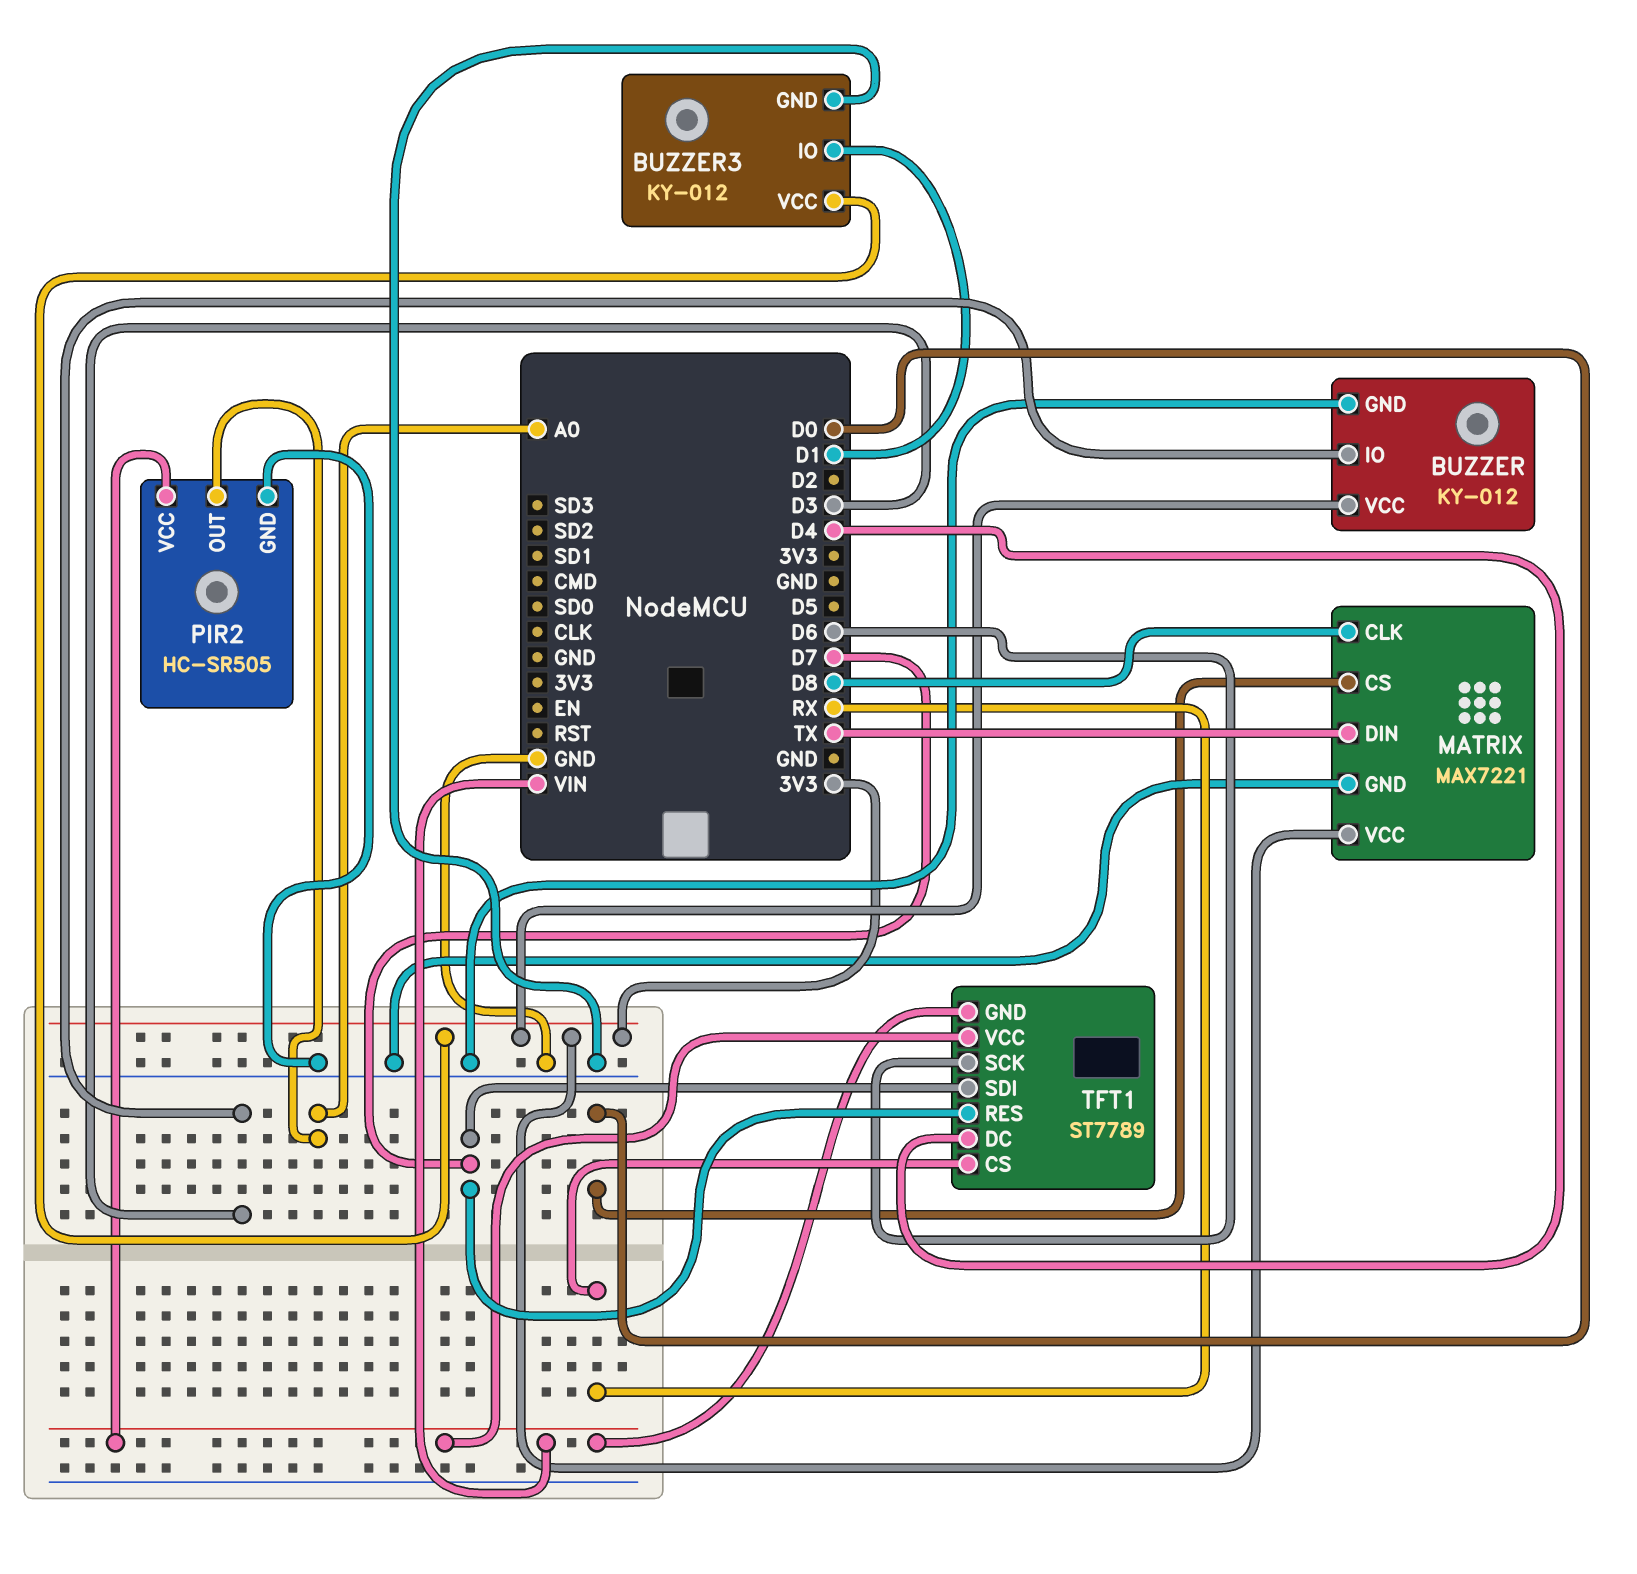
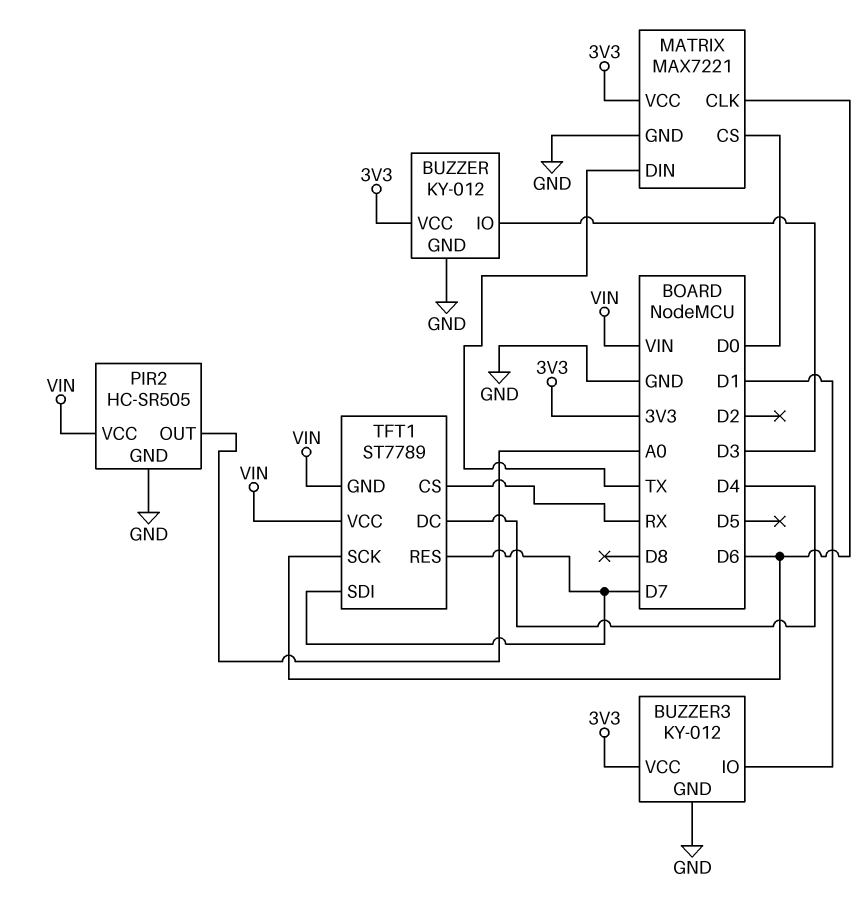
MATRIX pin CLK: D8 -> D6

